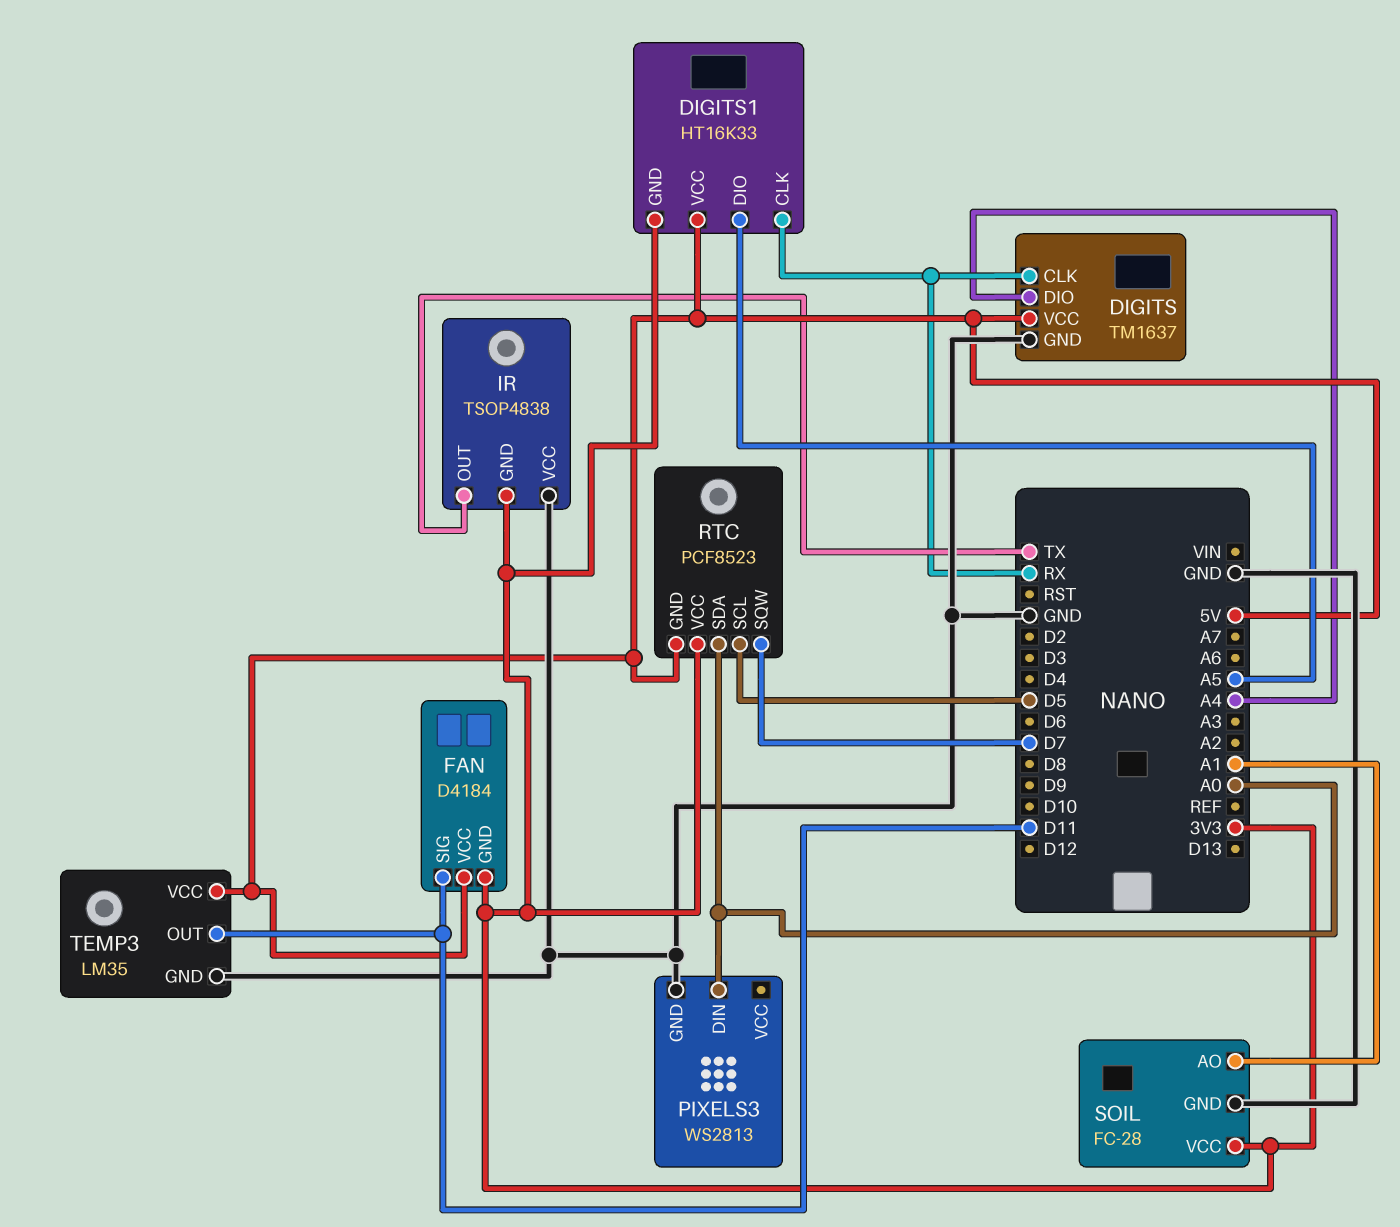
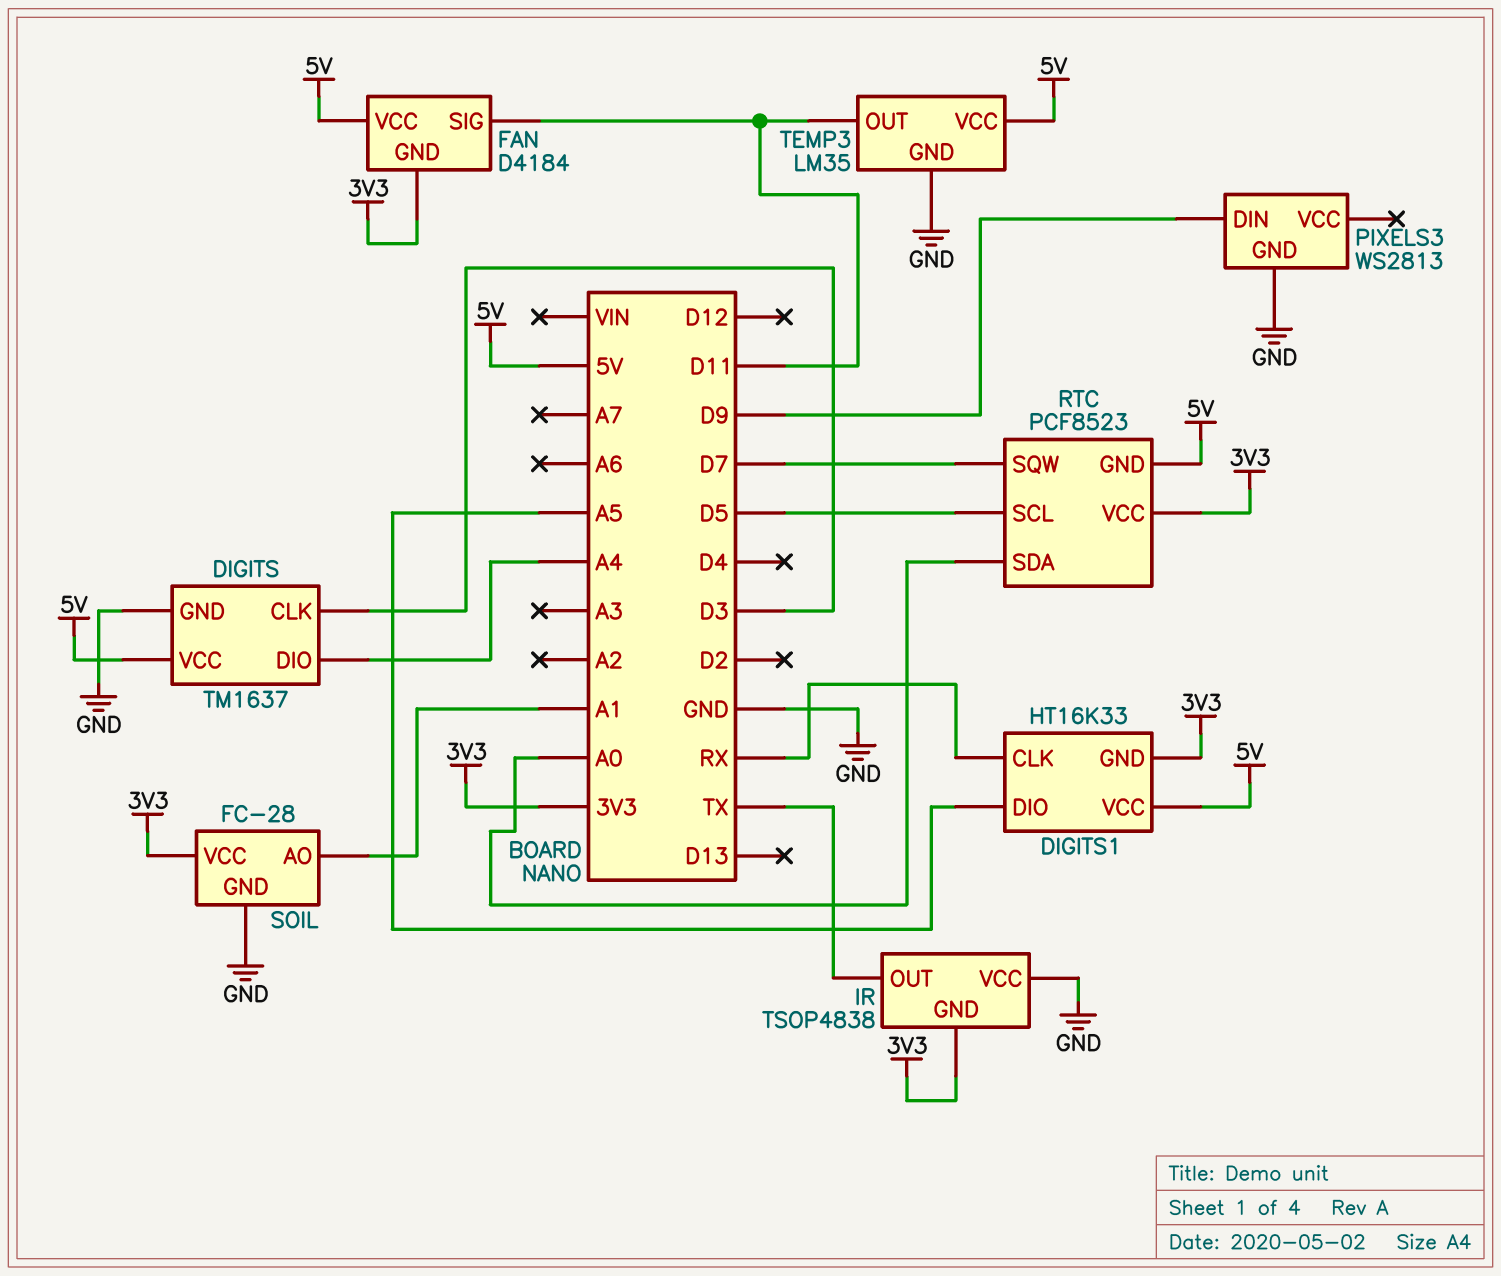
DIGITS pin CLK: RX -> D3
PIXELS3 pin DIN: A0 -> D9

